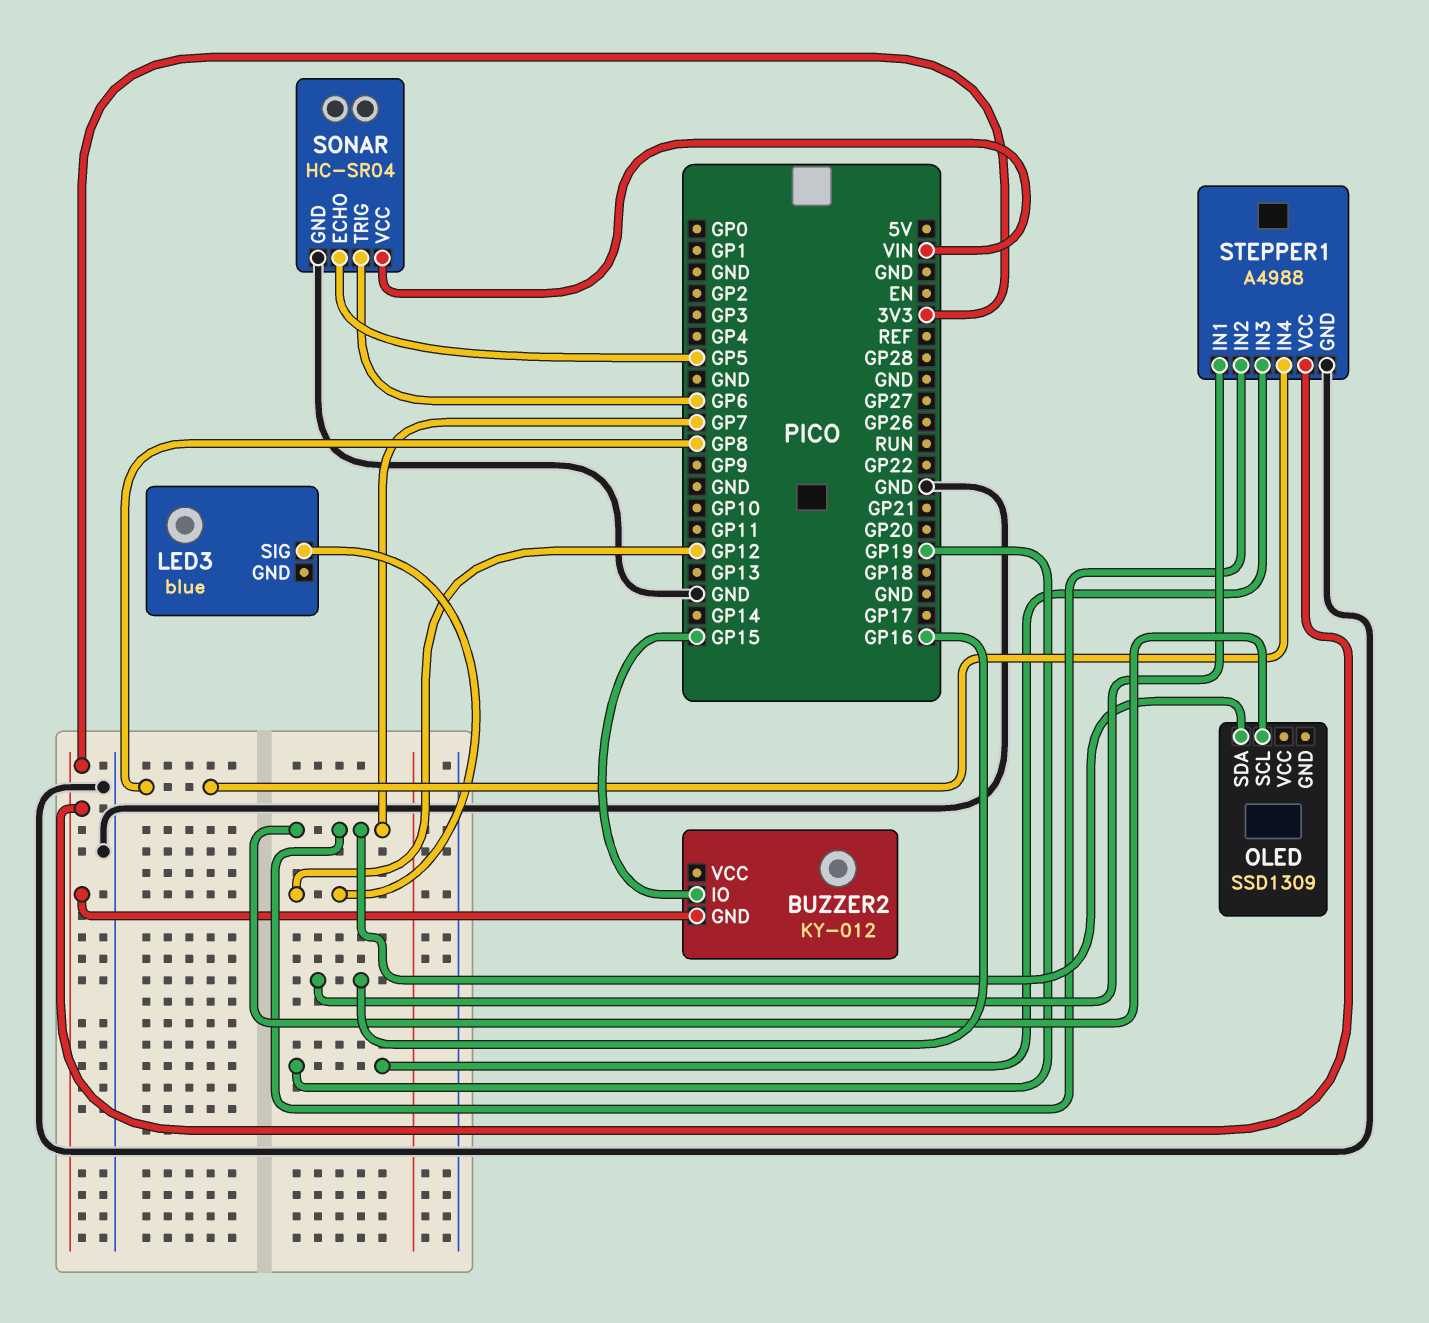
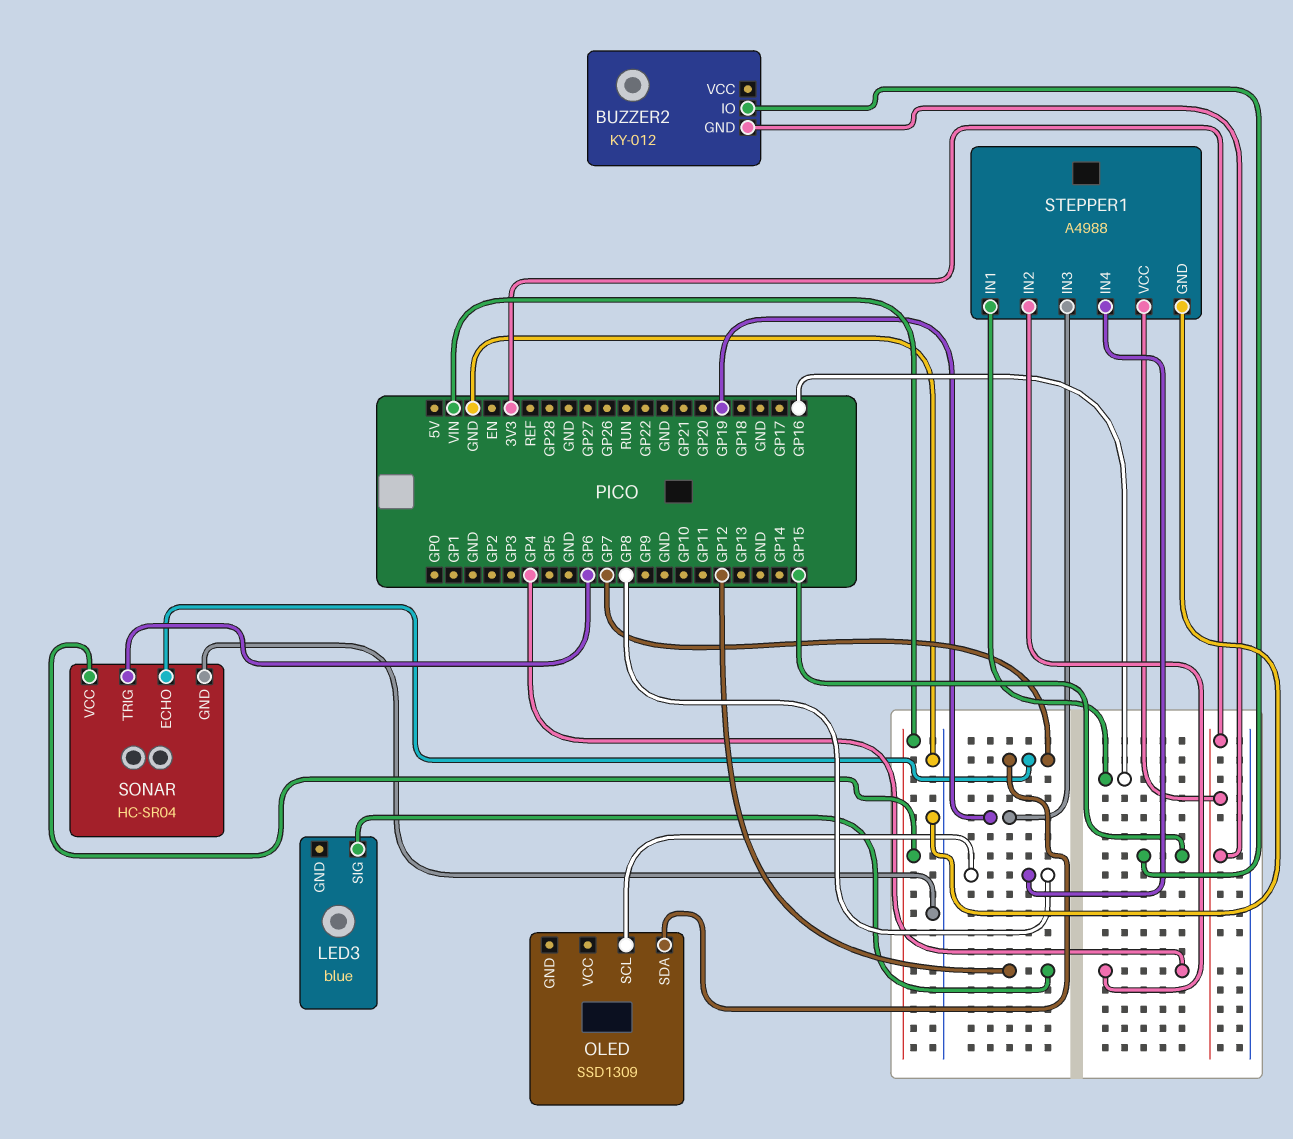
OLED pin SCL: GP7 -> GP8
SONAR pin ECHO: GP5 -> GP7
STEPPER1 pin IN2: GP7 -> GP4

